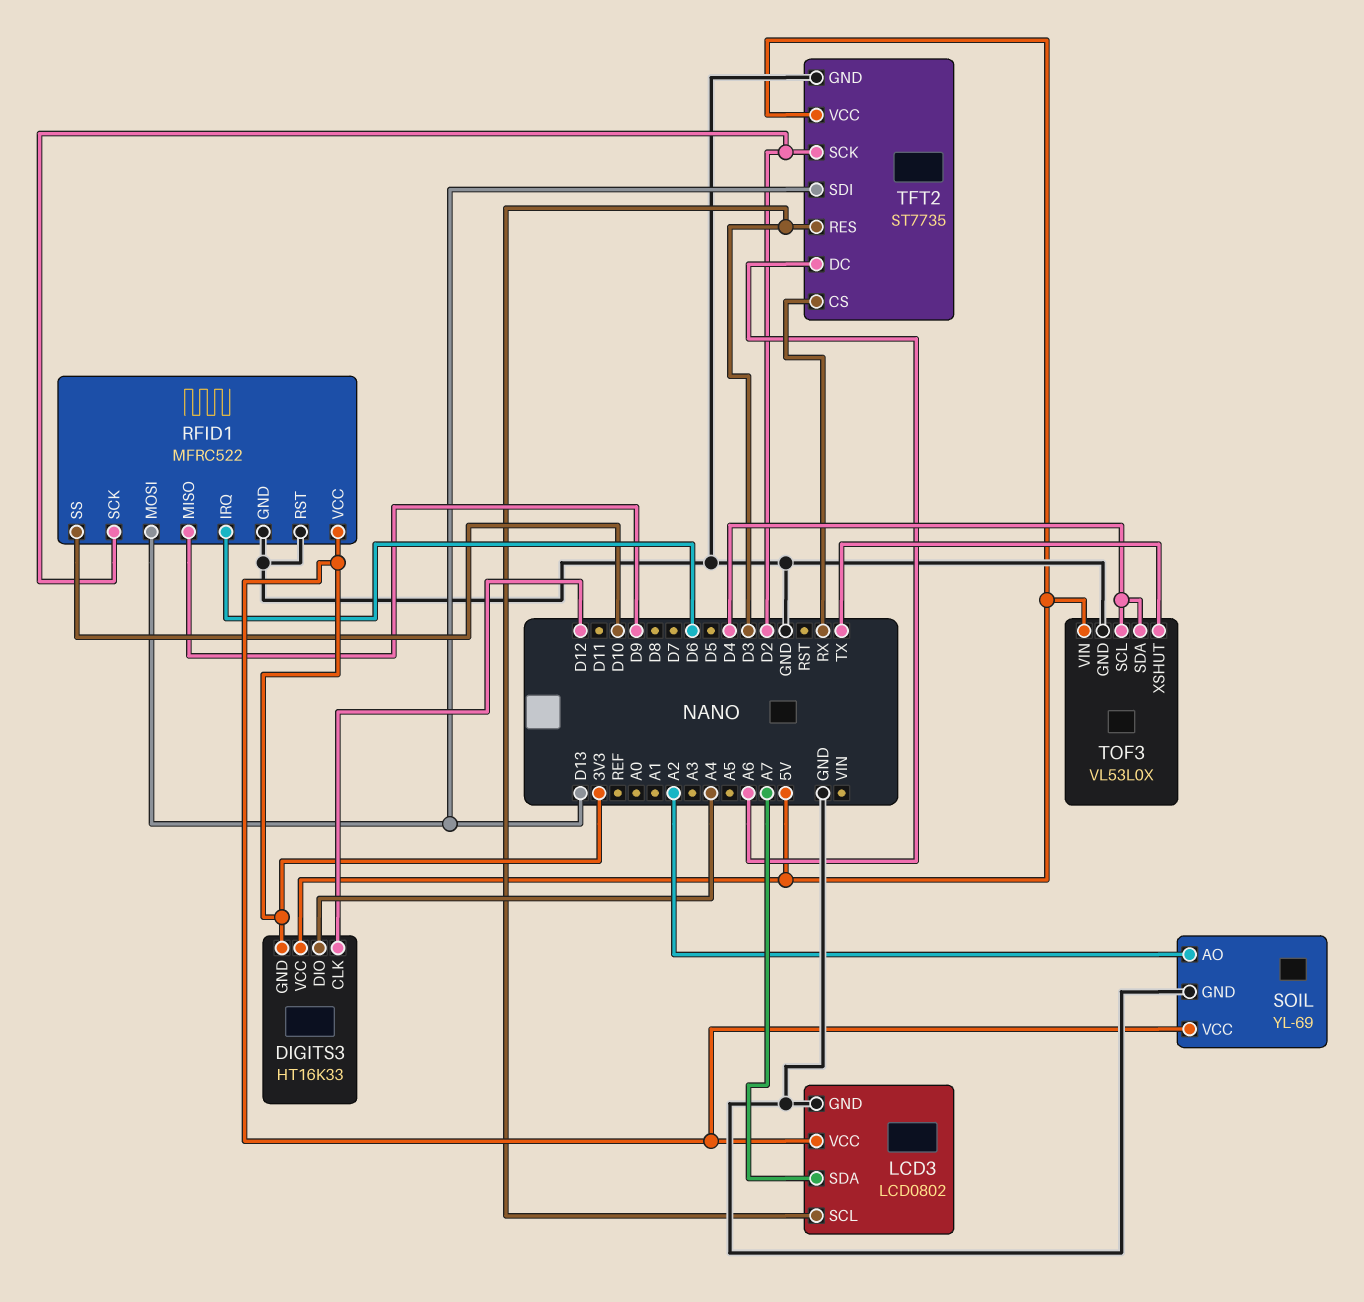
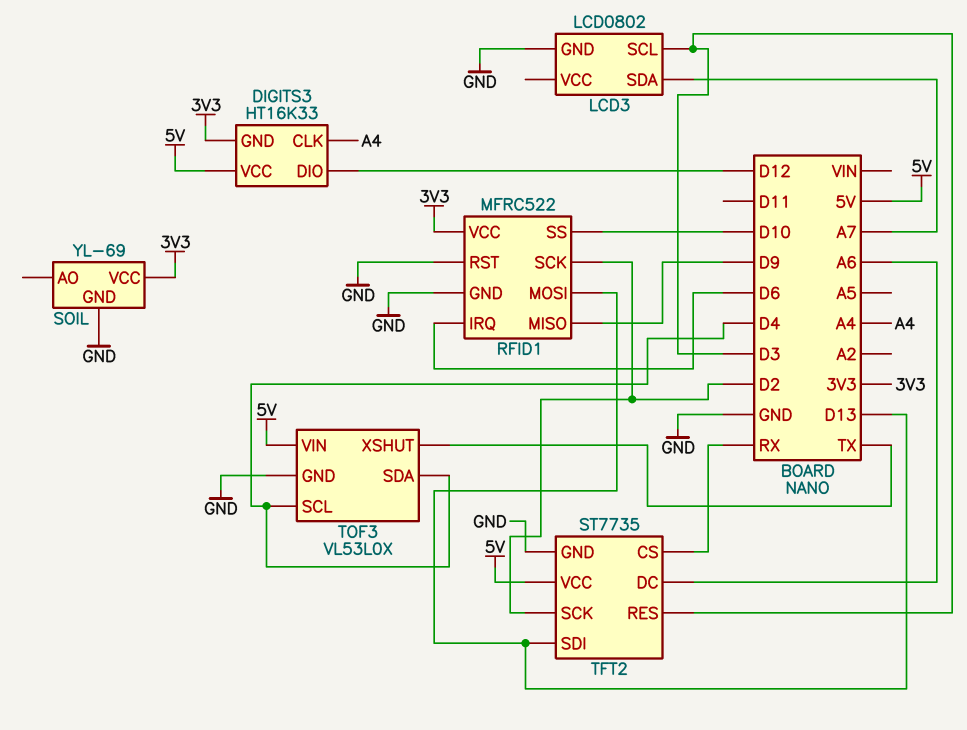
DIGITS3 pin CLK: D12 -> A4
DIGITS3 pin DIO: A4 -> D12
LCD3 pin VCC: 3V3 -> none
SOIL pin AO: A2 -> none

